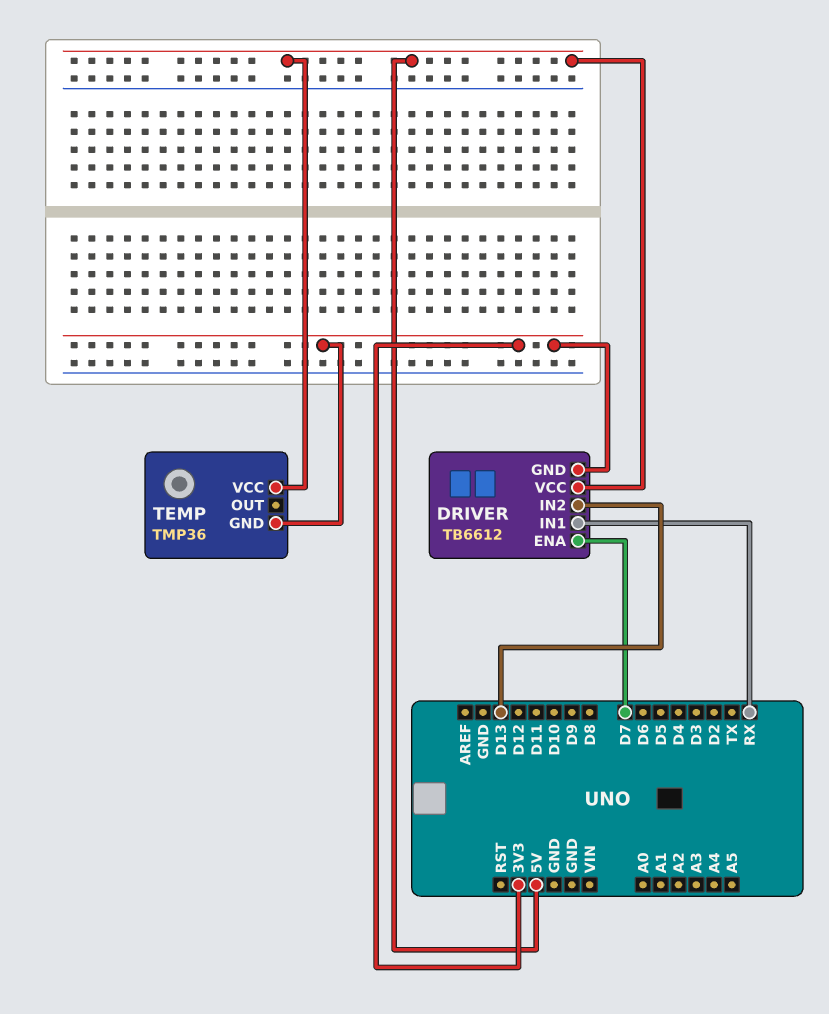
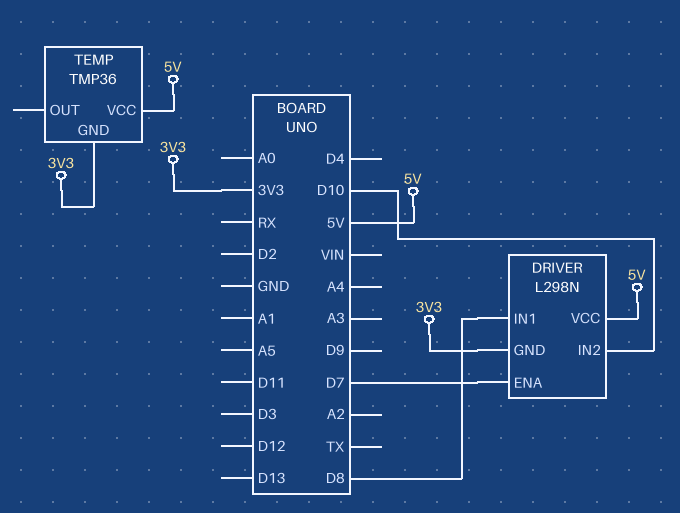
DRIVER: TB6612 -> L298N
DRIVER pin IN1: RX -> D8
DRIVER pin IN2: D13 -> D10

